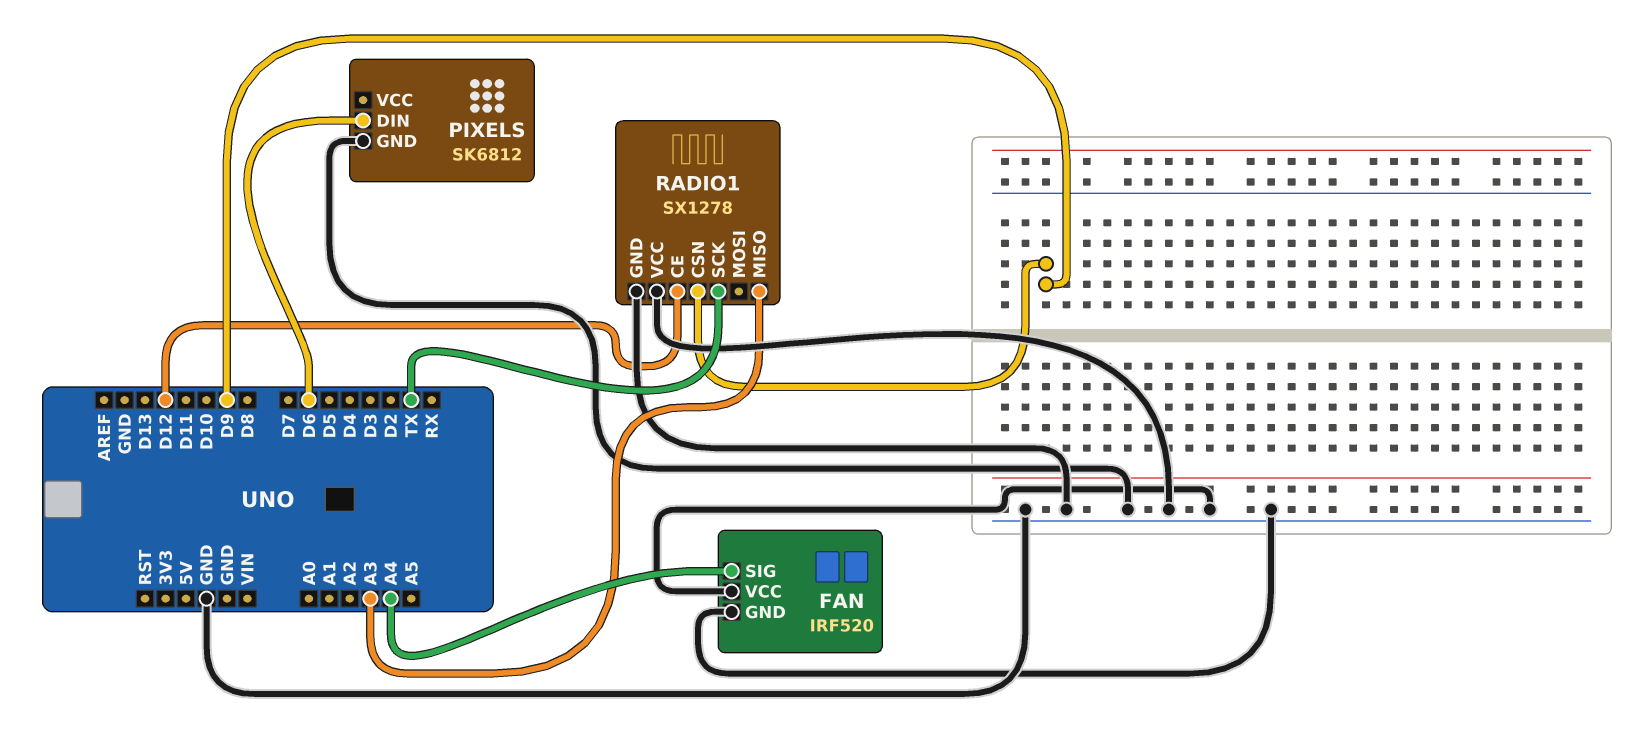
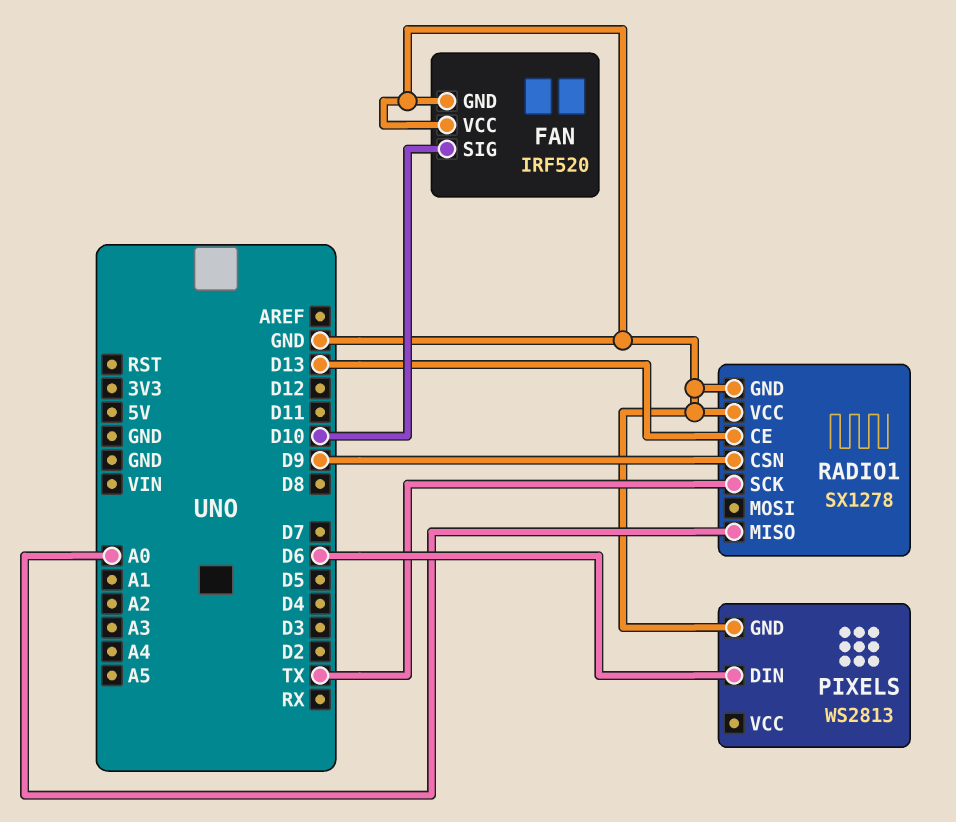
FAN pin SIG: A4 -> D10
PIXELS: SK6812 -> WS2813
RADIO1 pin CE: D12 -> D13
RADIO1 pin MISO: A3 -> A0

